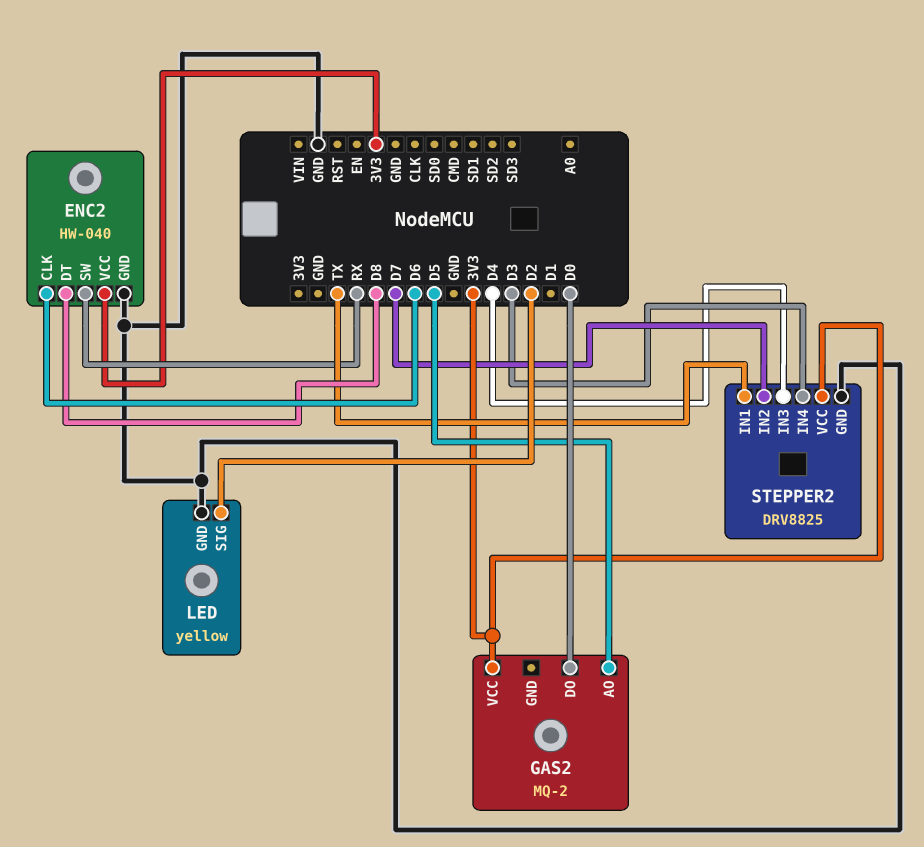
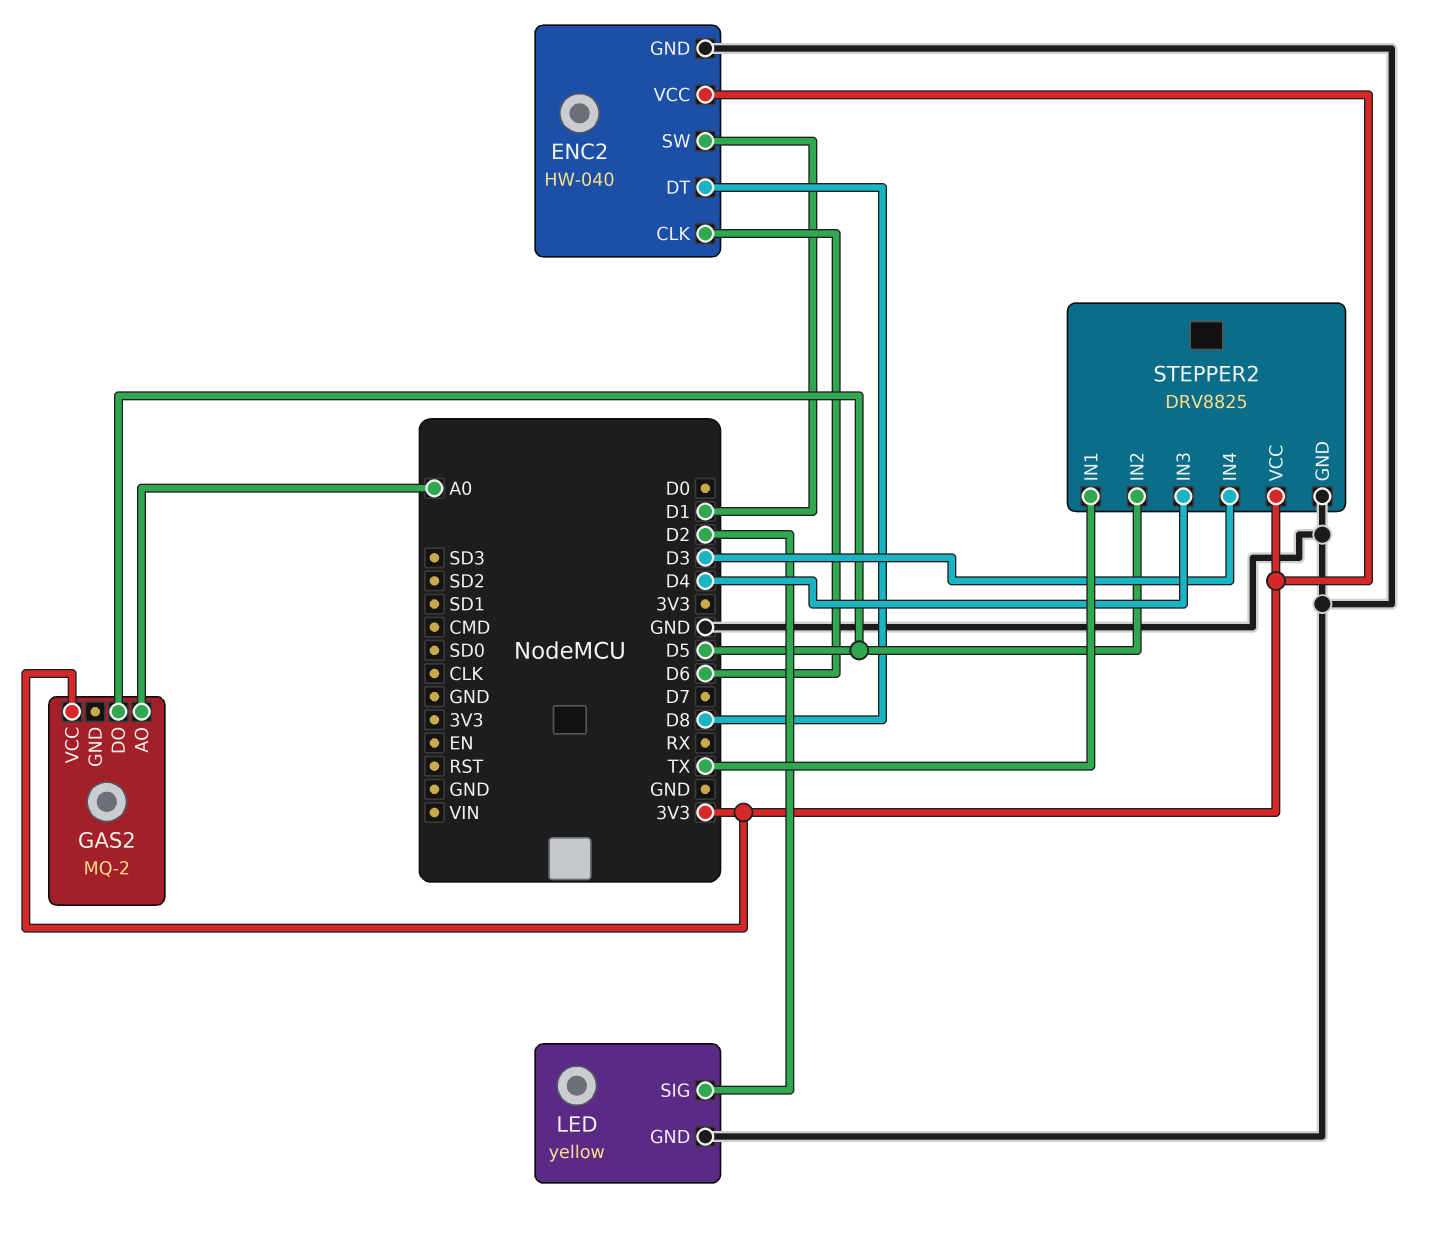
ENC2 pin SW: RX -> D1
GAS2 pin AO: D5 -> A0
GAS2 pin DO: D0 -> D5
STEPPER2 pin IN2: D7 -> D5

